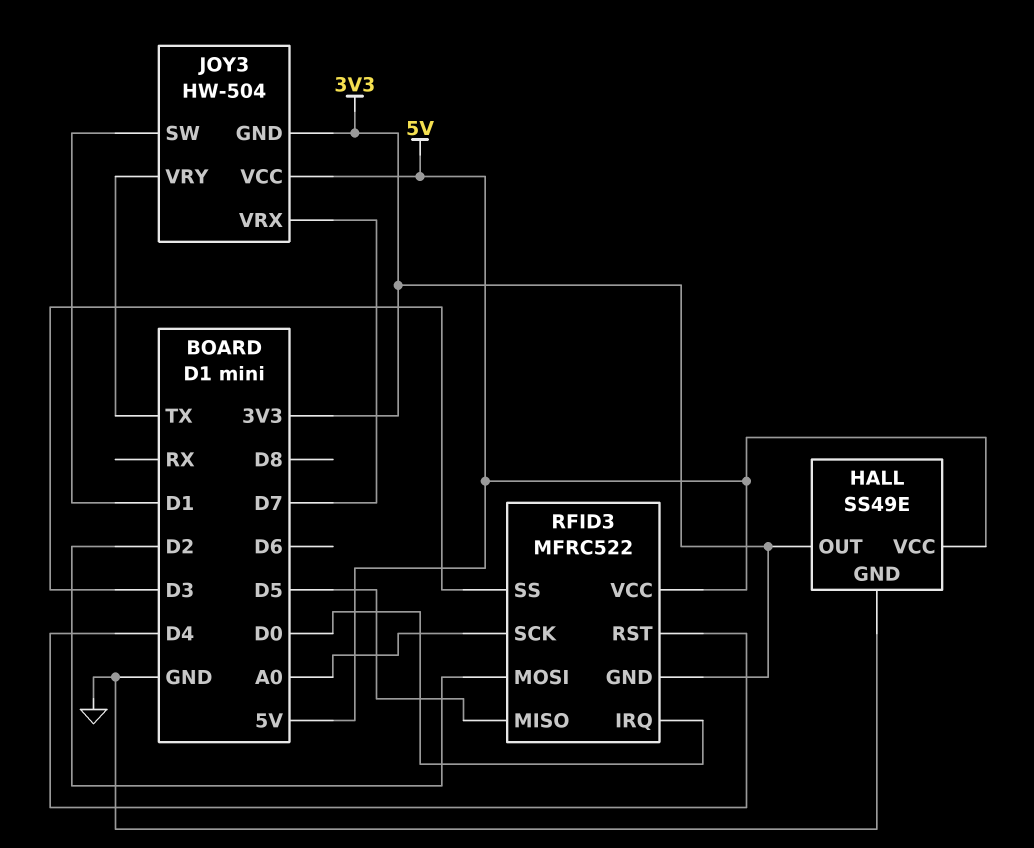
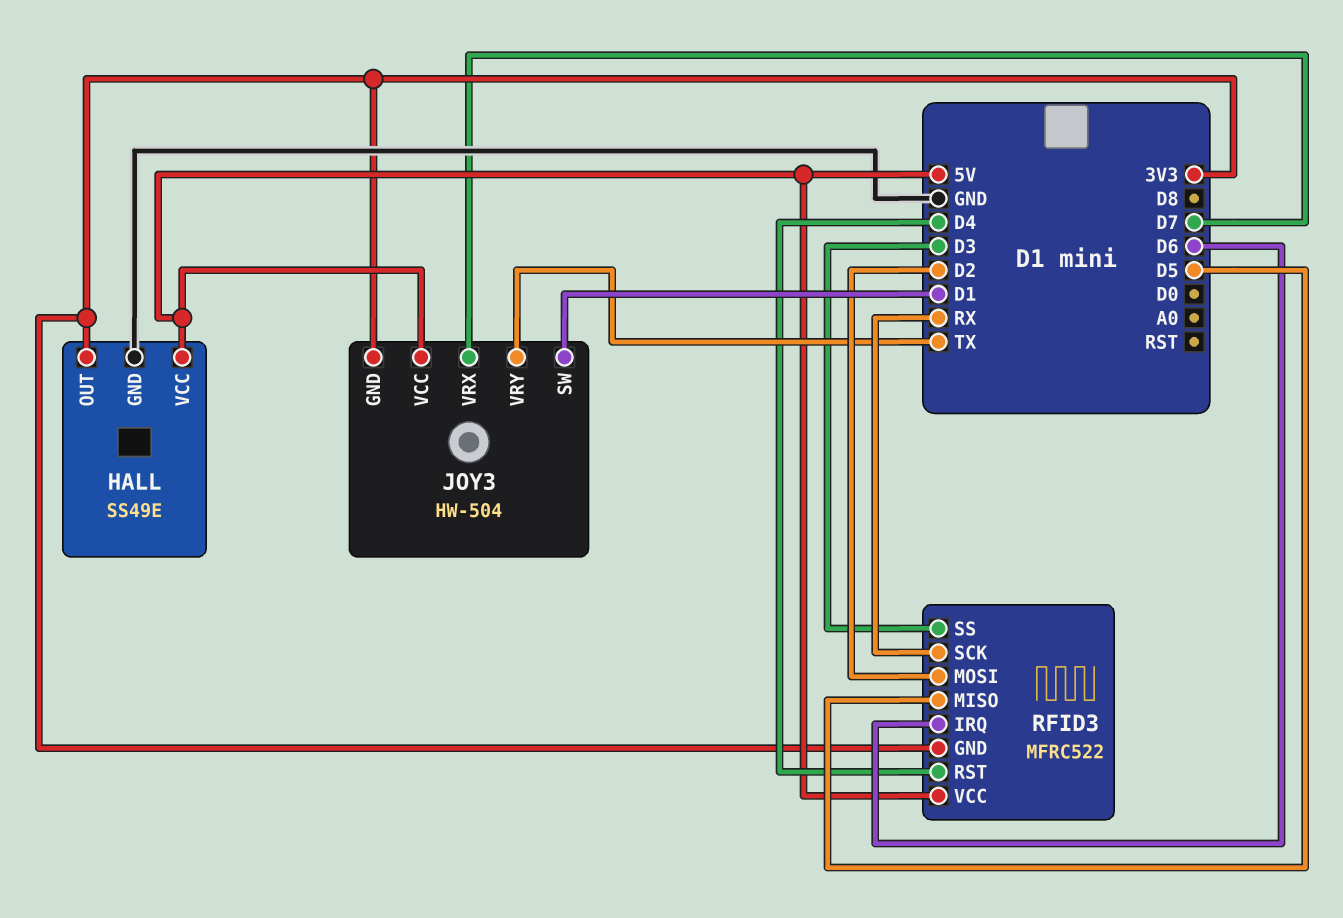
RFID3 pin IRQ: D0 -> D6
RFID3 pin SCK: A0 -> RX

